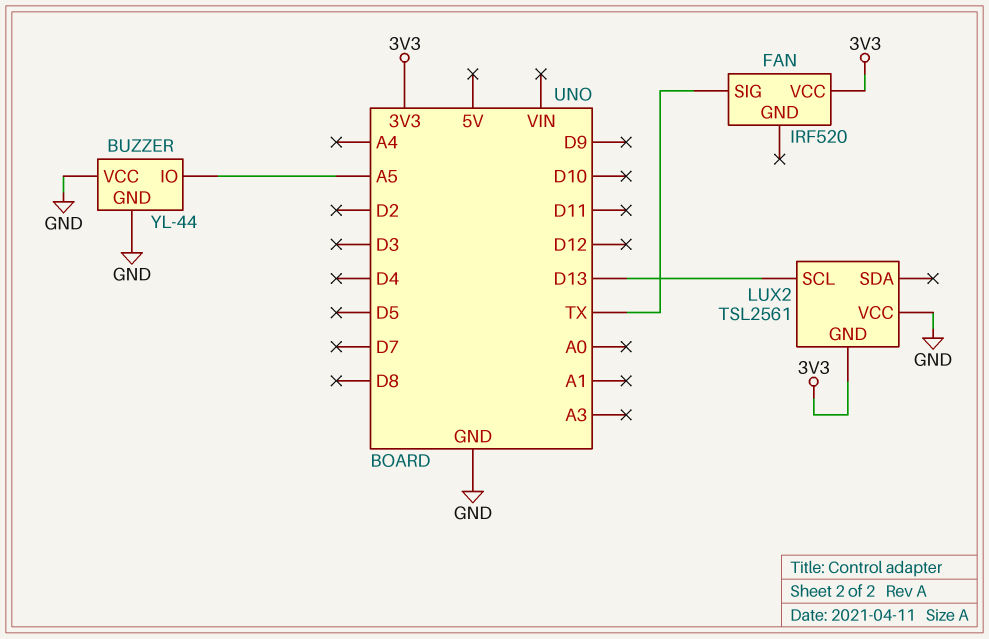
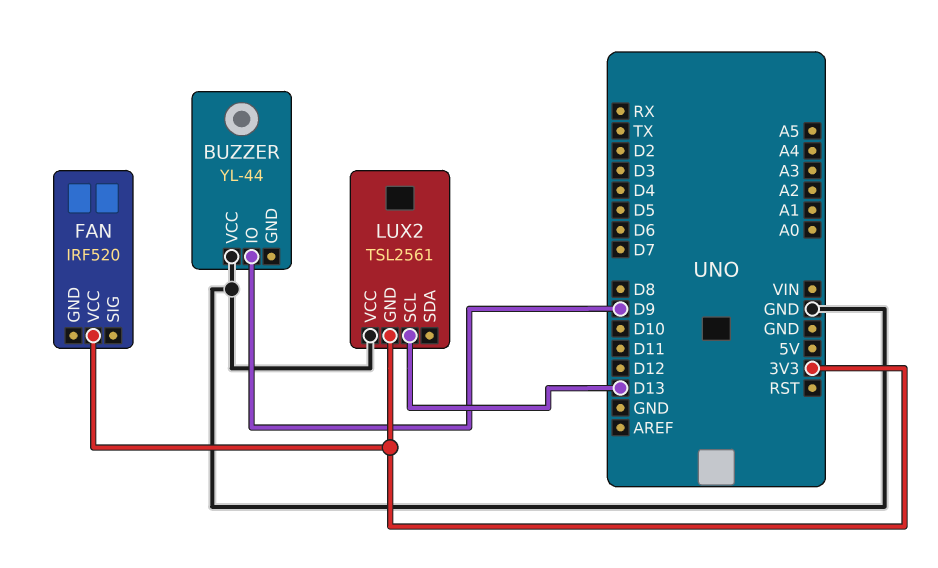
BUZZER pin GND: GND -> none
BUZZER pin IO: A5 -> D9
FAN pin SIG: TX -> none

